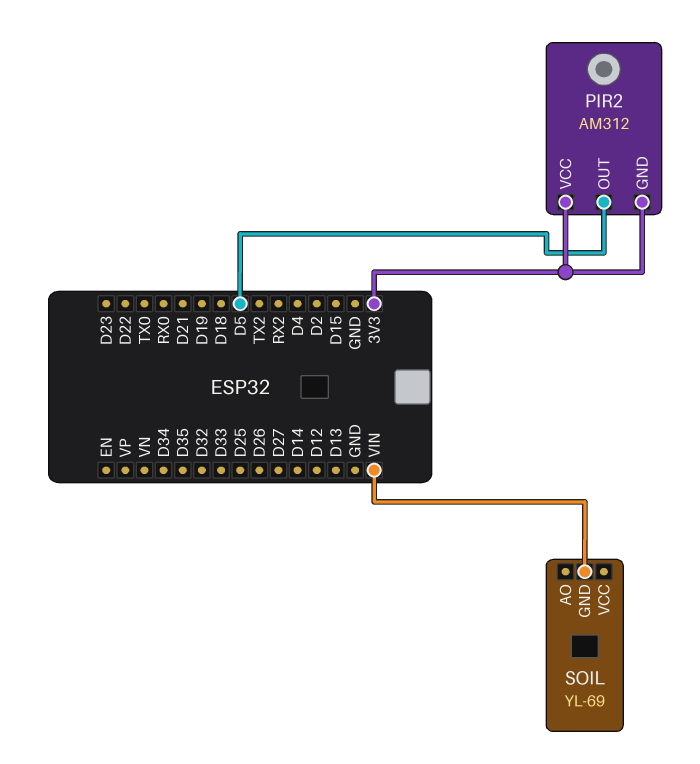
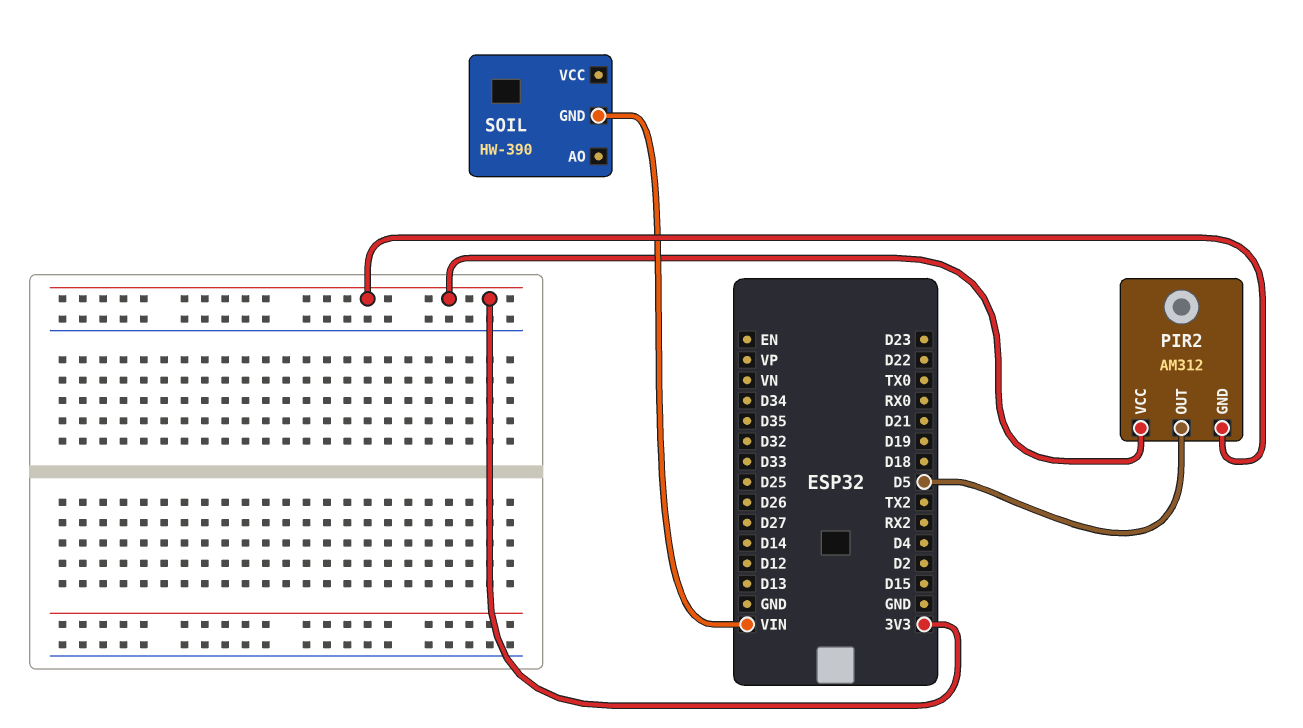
SOIL: YL-69 -> HW-390

